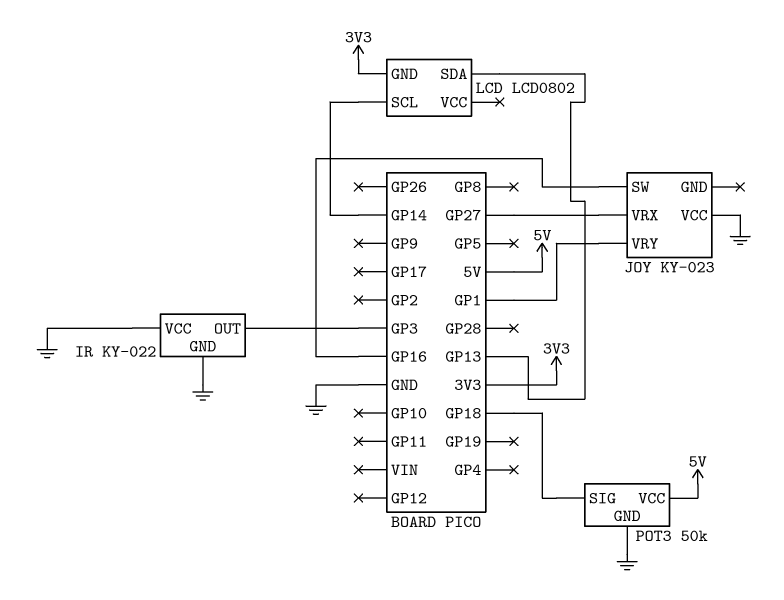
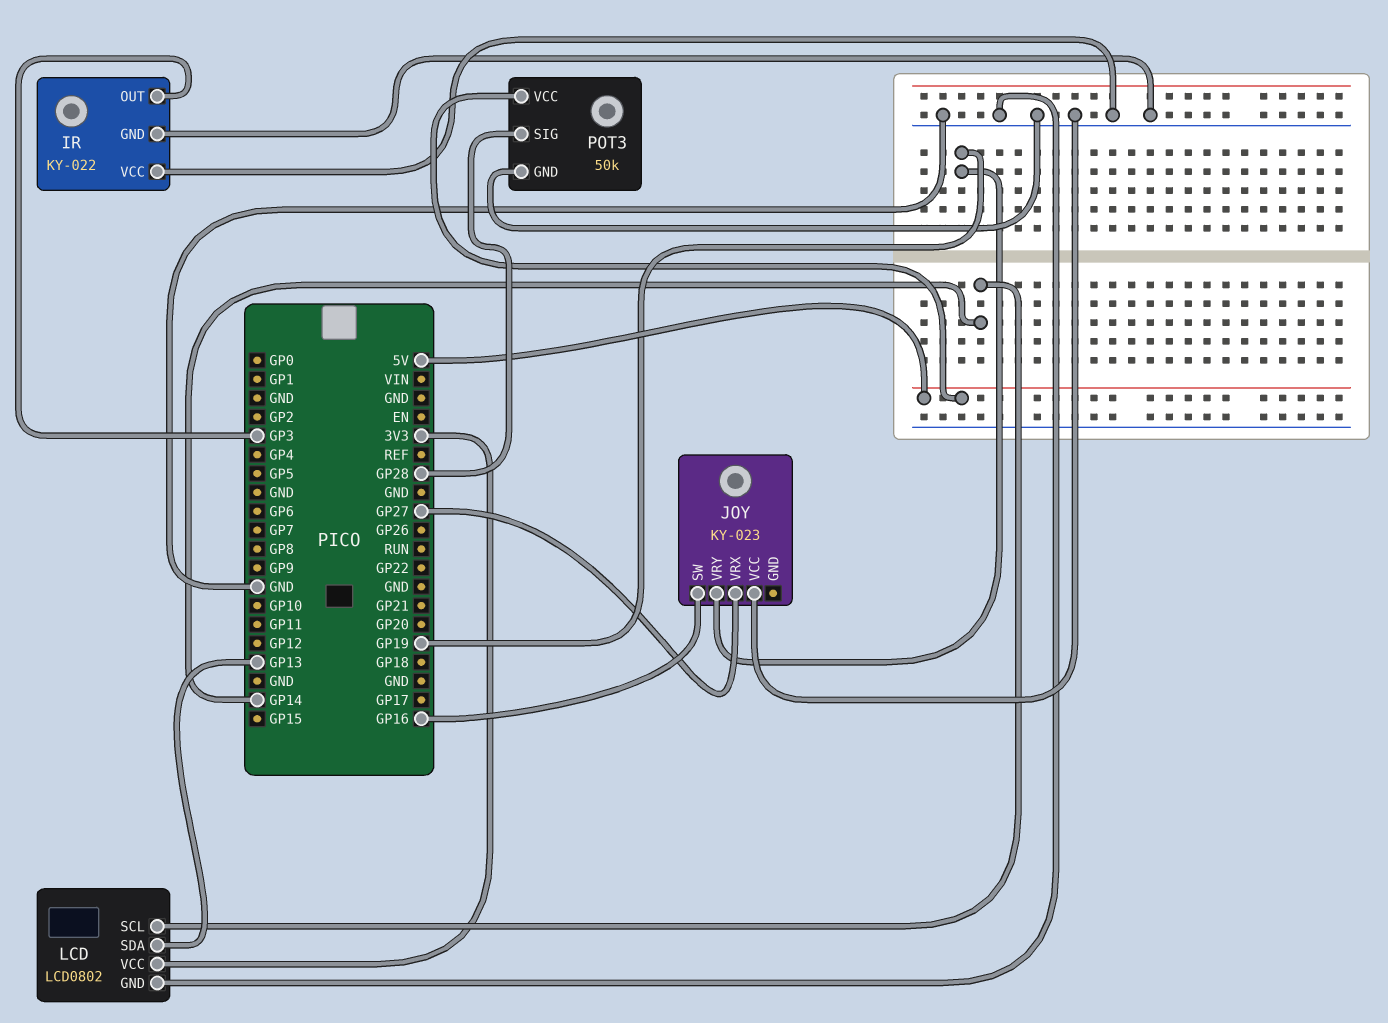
JOY pin VRY: GP1 -> GP19
LCD pin GND: 3V3 -> GND
LCD pin VCC: none -> 3V3
POT3 pin SIG: GP18 -> GP28

